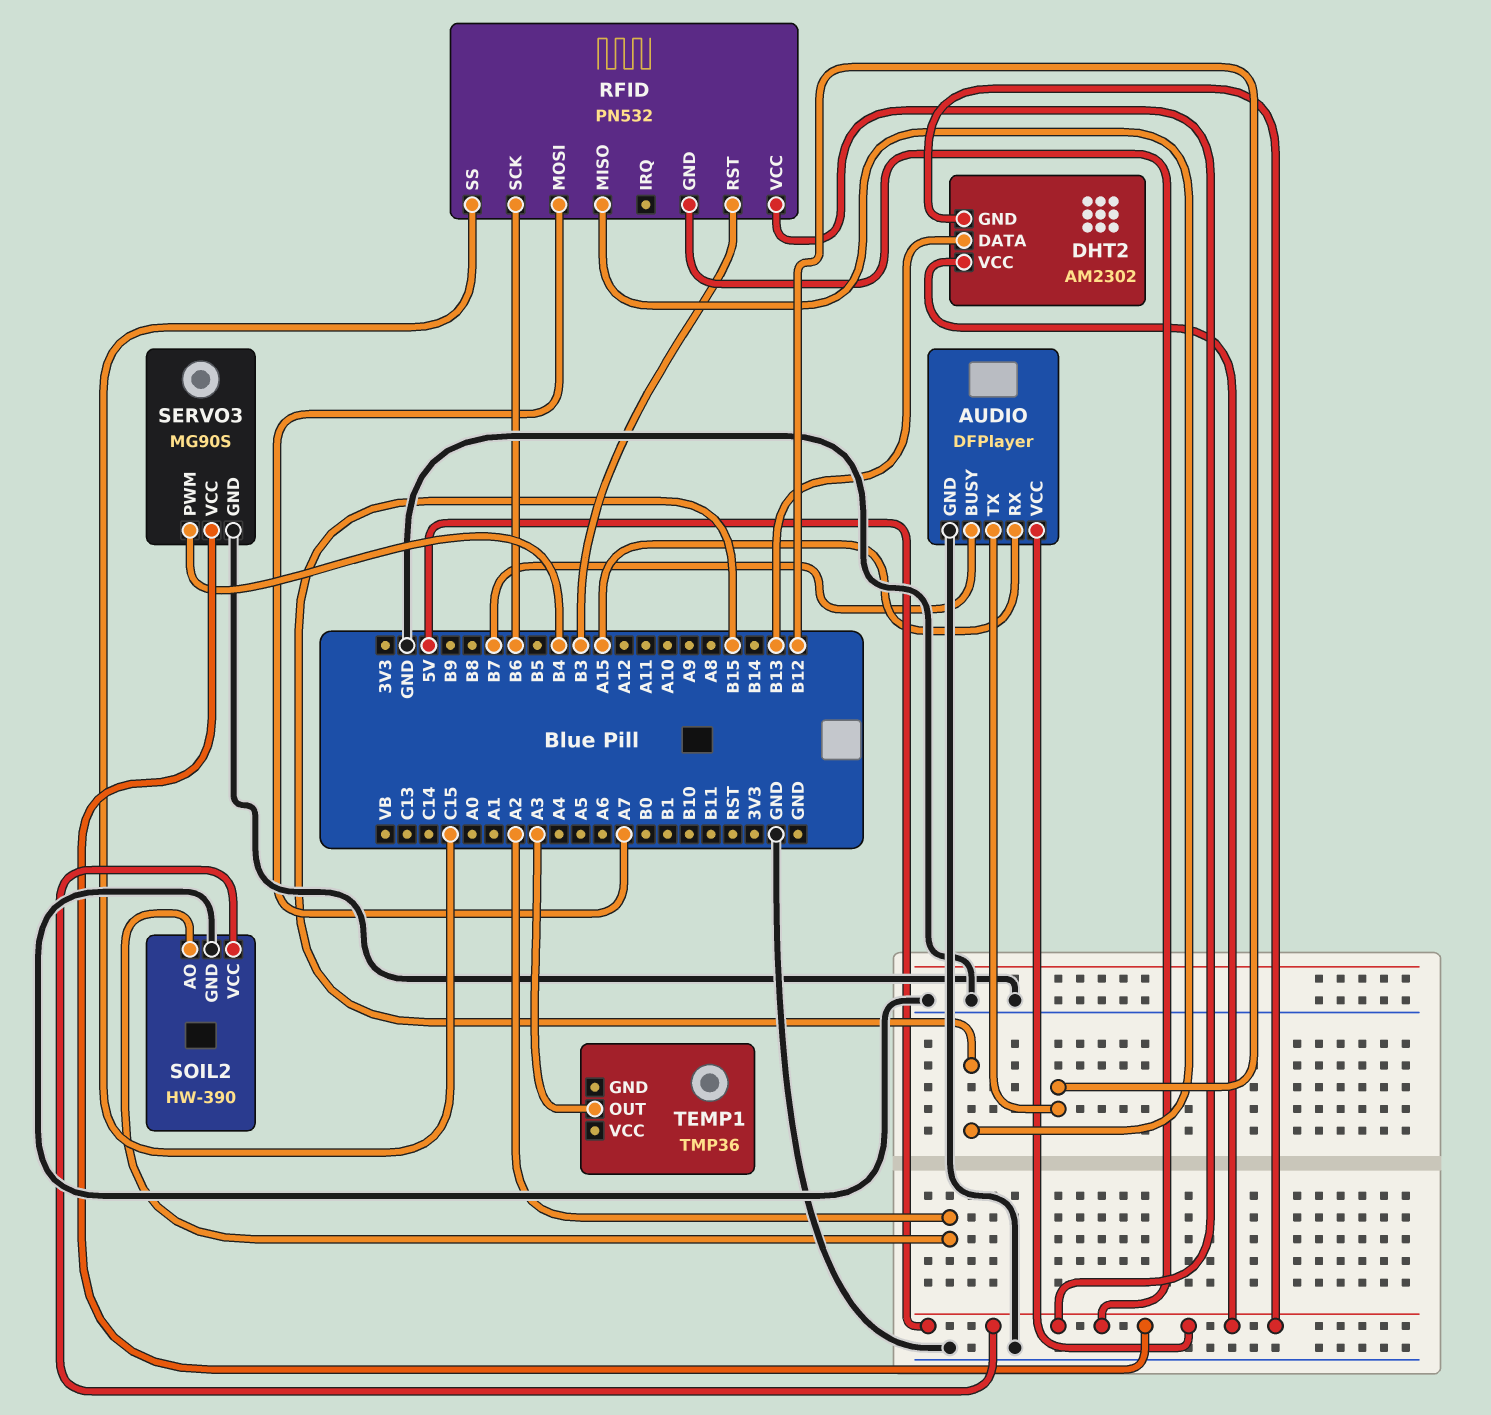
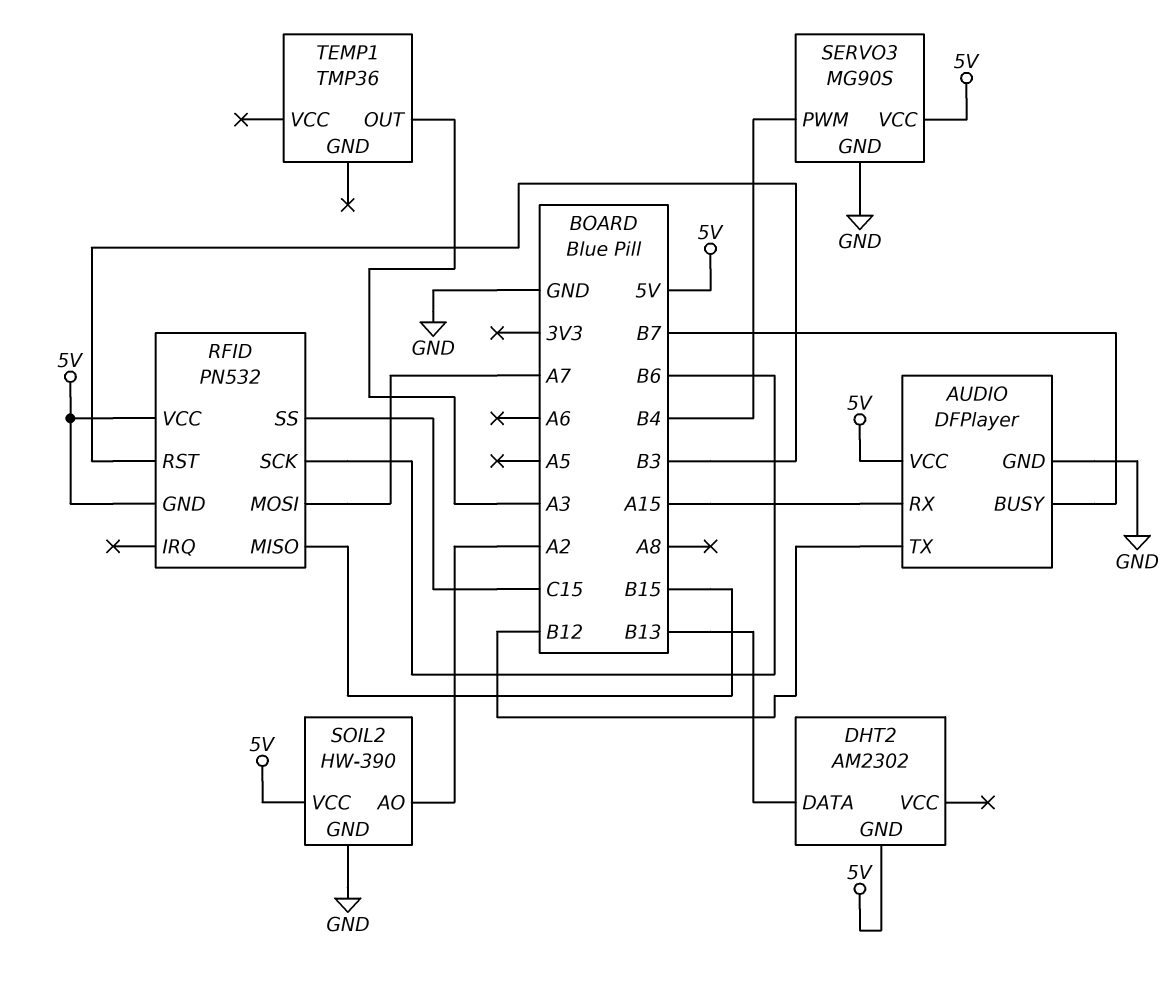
DHT2 pin VCC: 5V -> none

